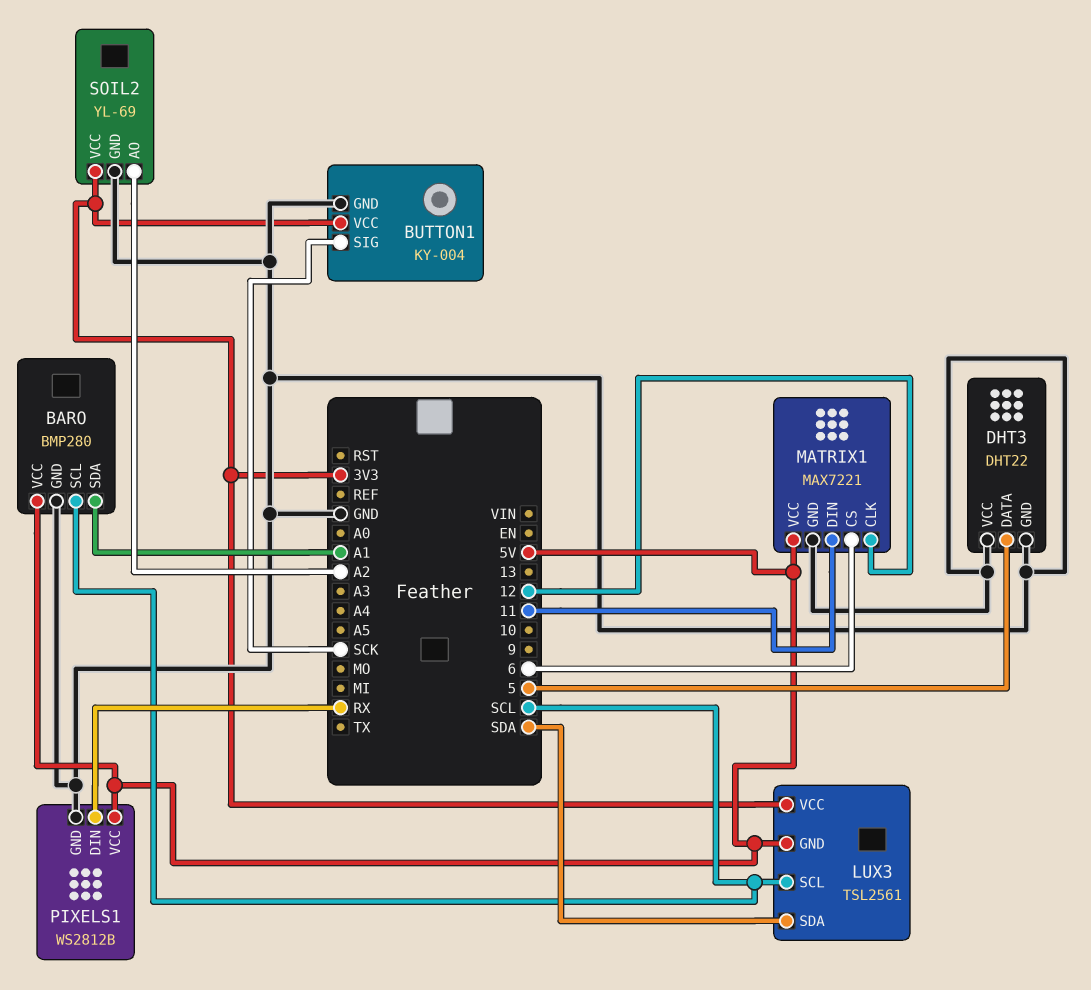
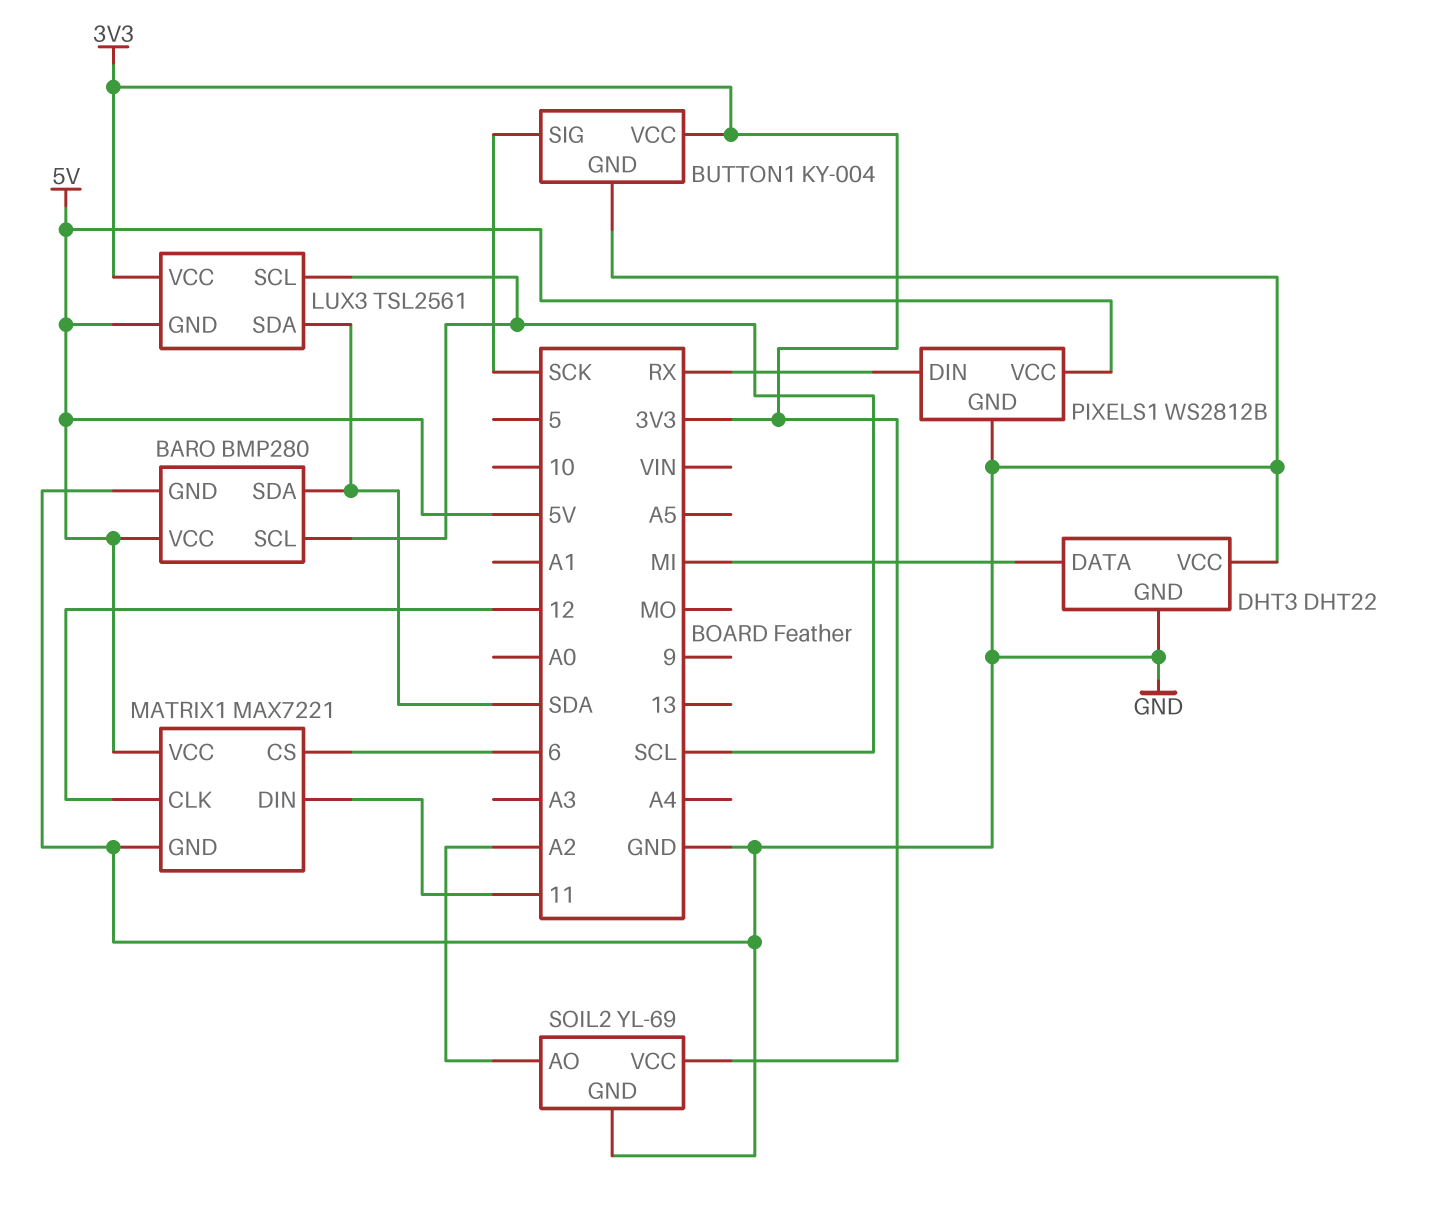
BARO pin SDA: A1 -> SDA
DHT3 pin DATA: 5 -> MI

